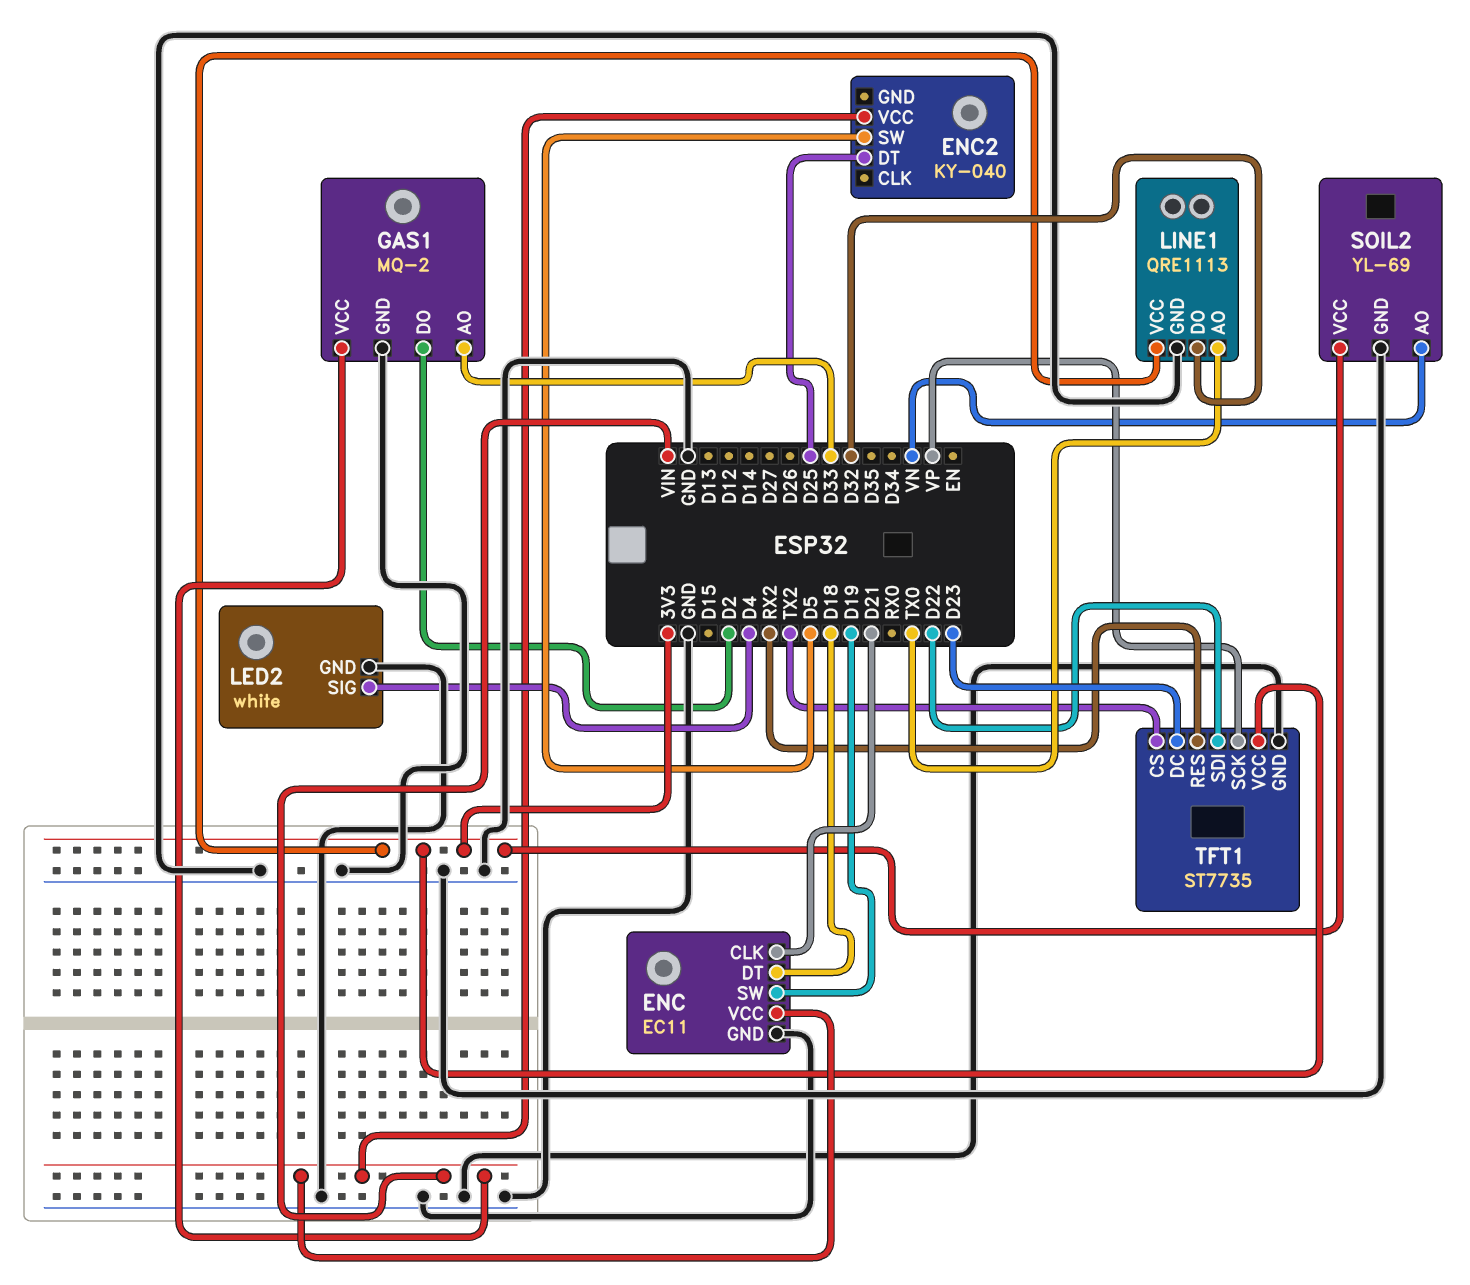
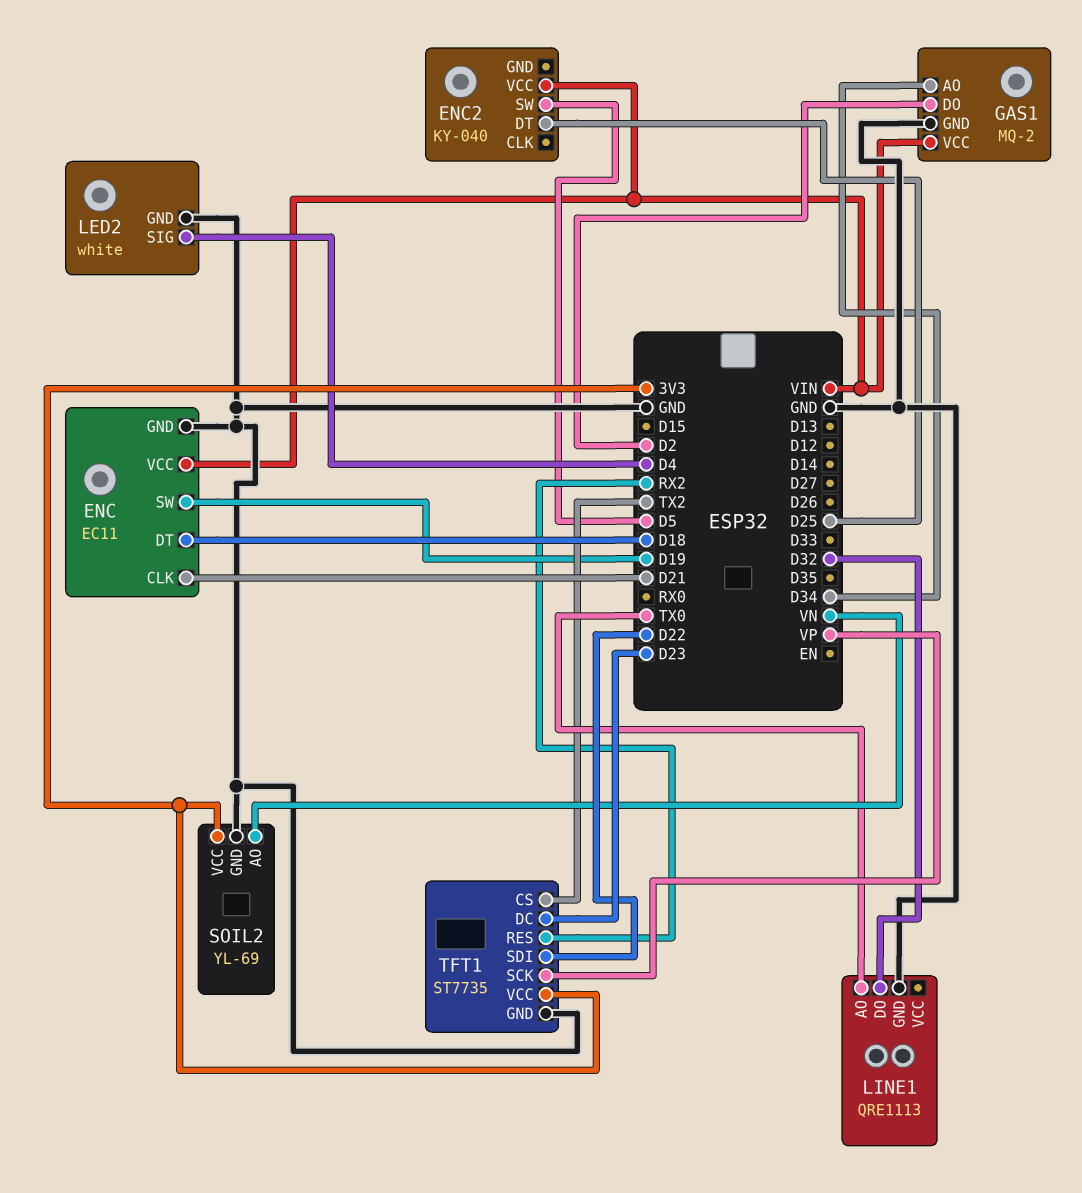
GAS1 pin AO: D33 -> D34
LINE1 pin VCC: 3V3 -> none

